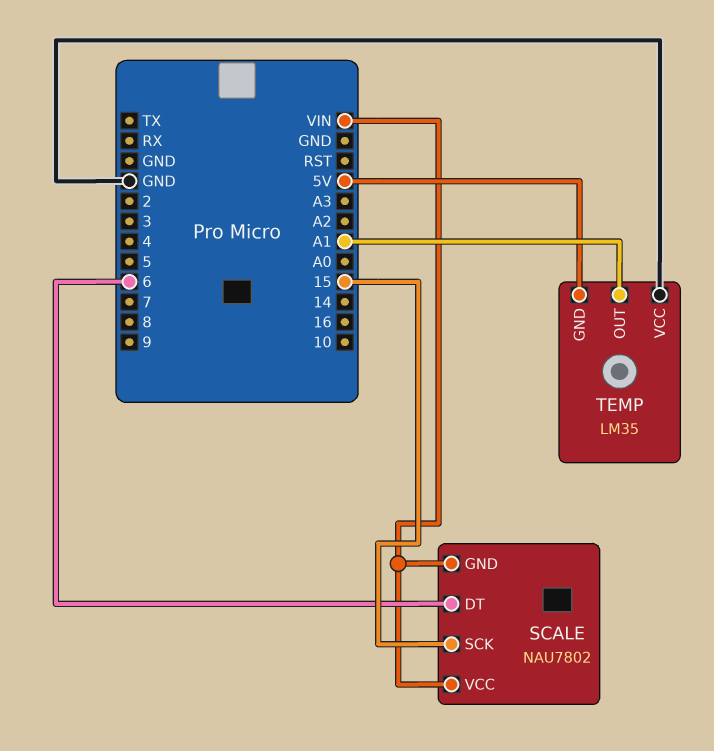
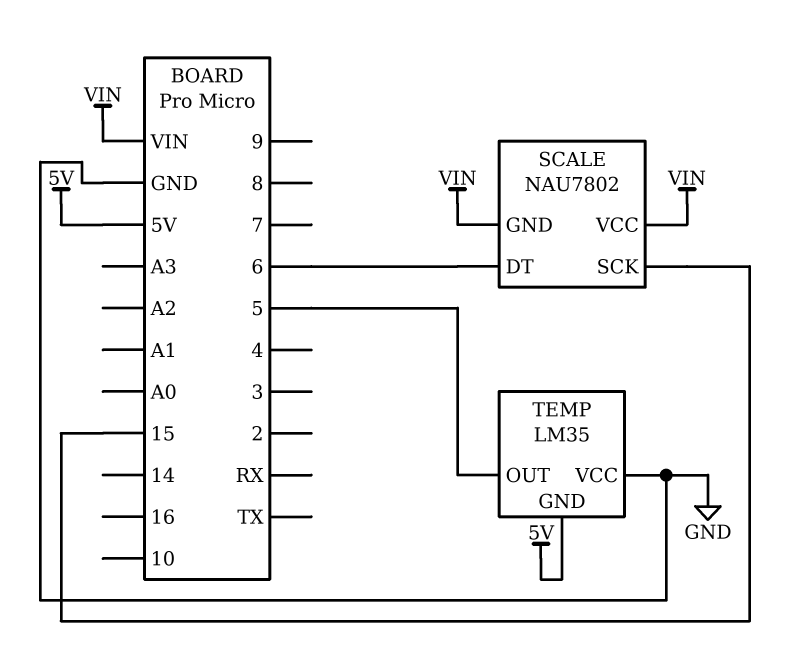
TEMP pin OUT: A1 -> 5

